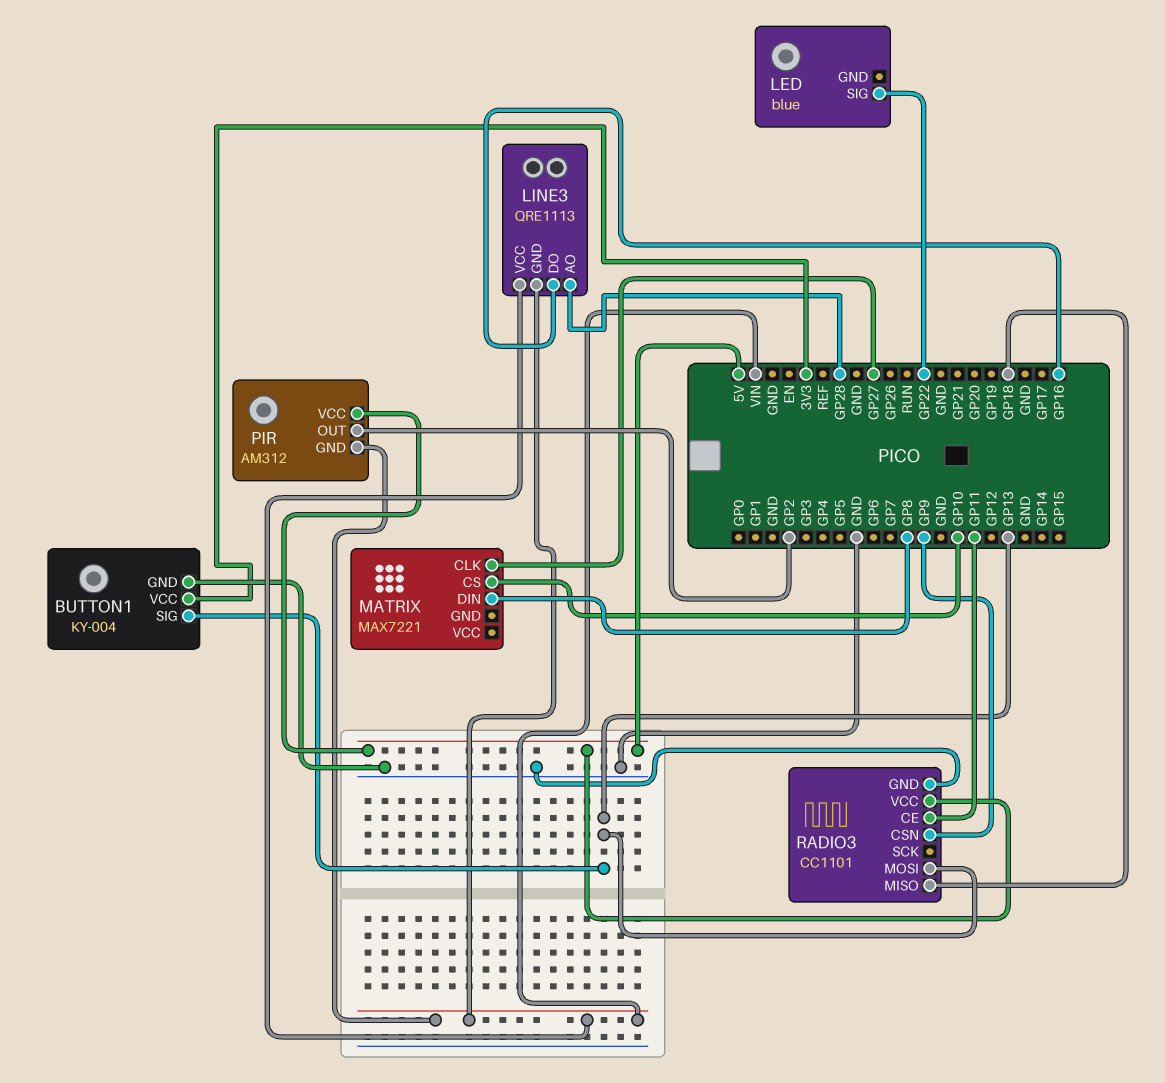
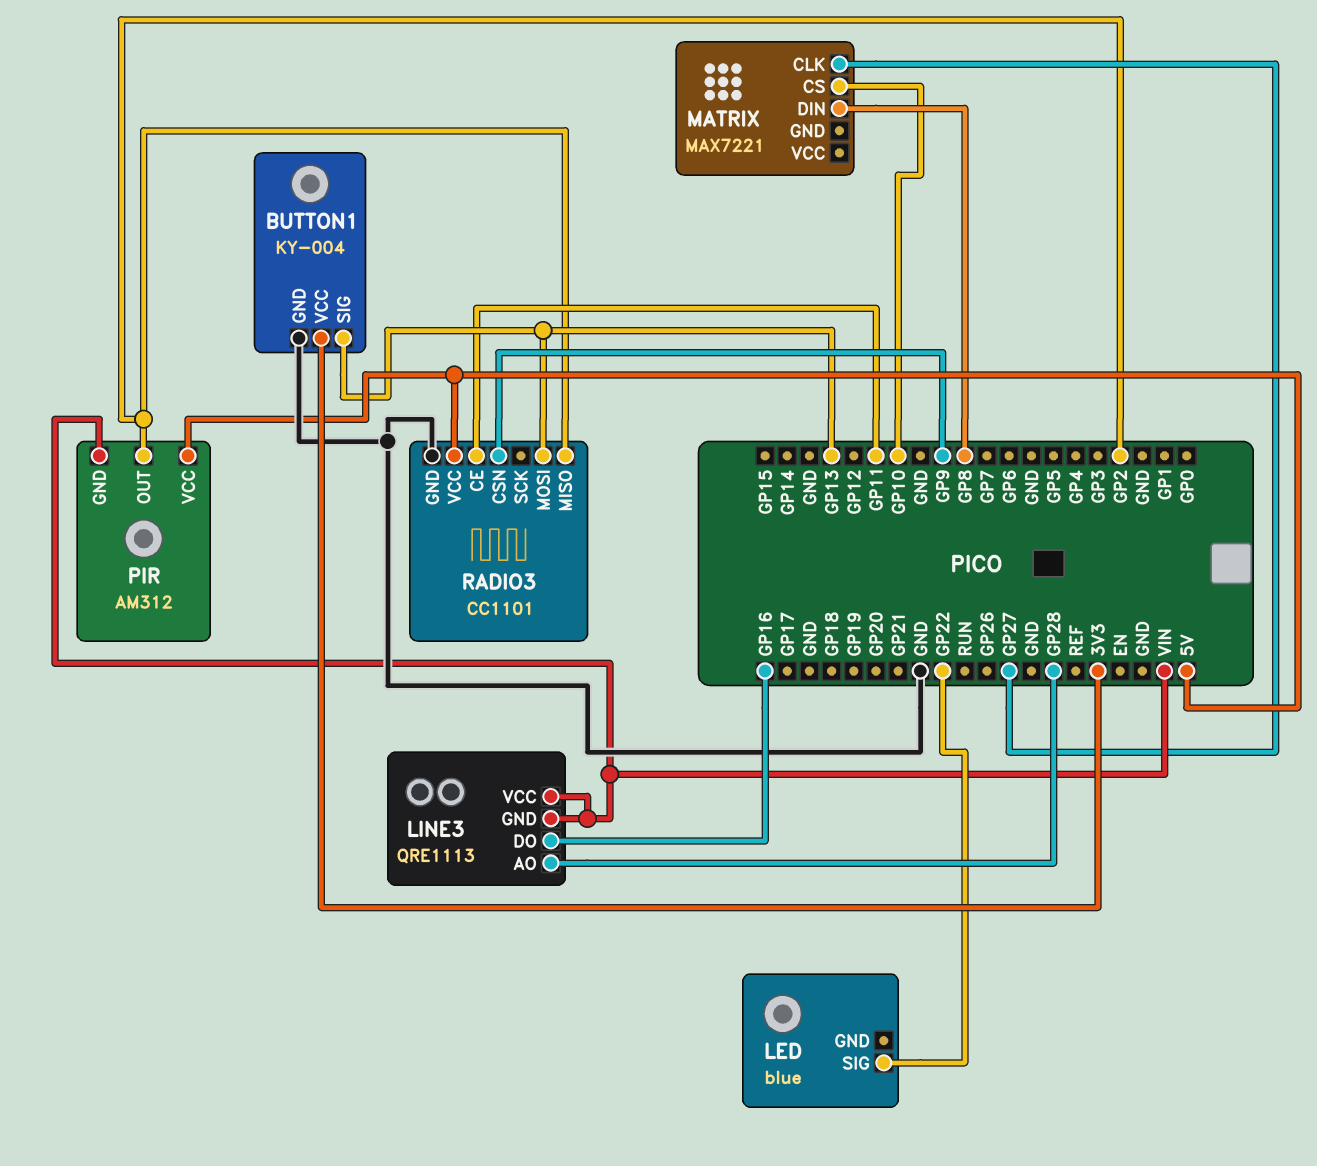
RADIO3 pin MISO: GP18 -> GP2

